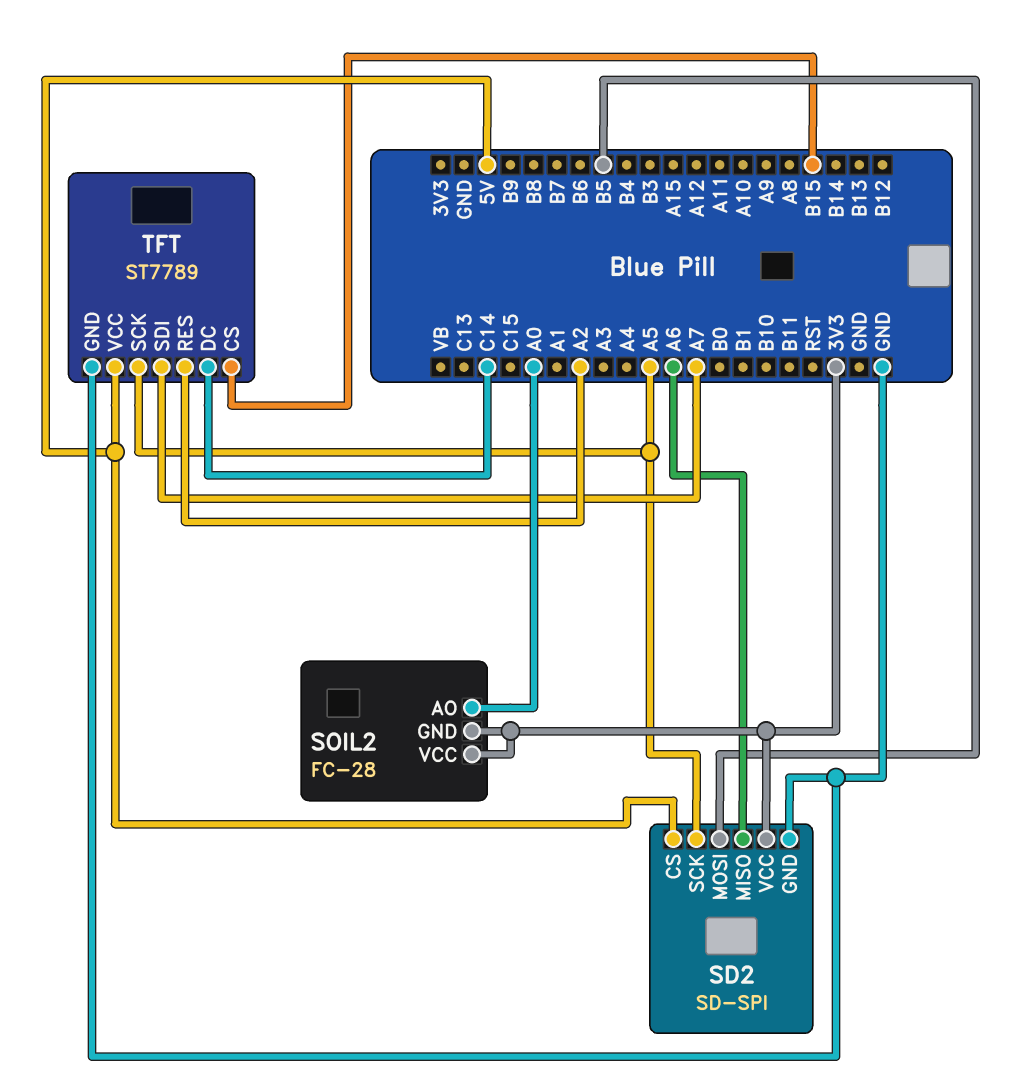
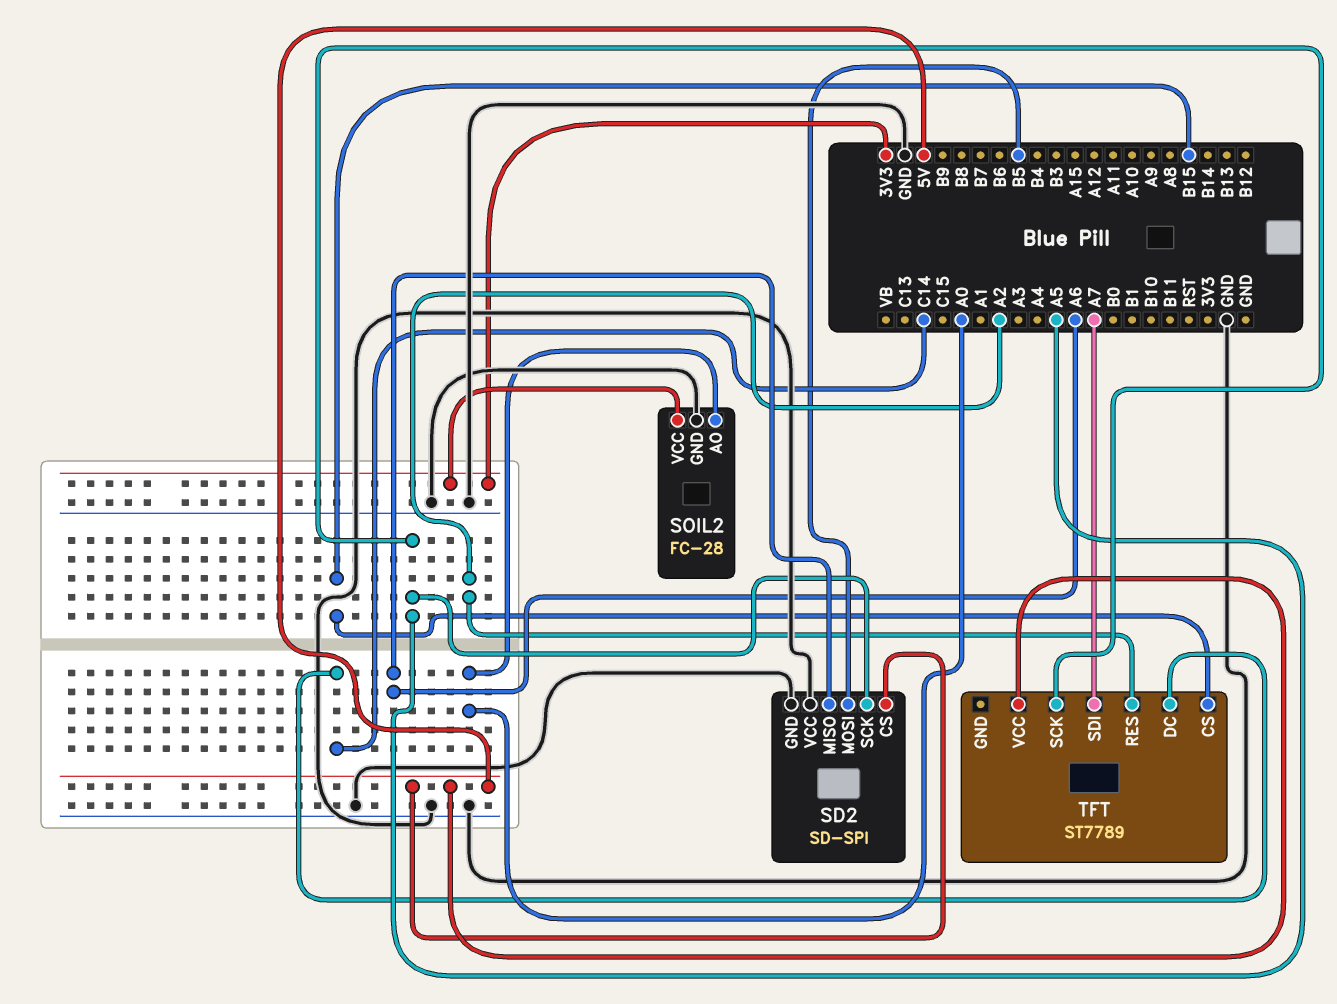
SD2 pin VCC: 3V3 -> GND
SOIL2 pin GND: 3V3 -> GND
TFT pin GND: GND -> none

